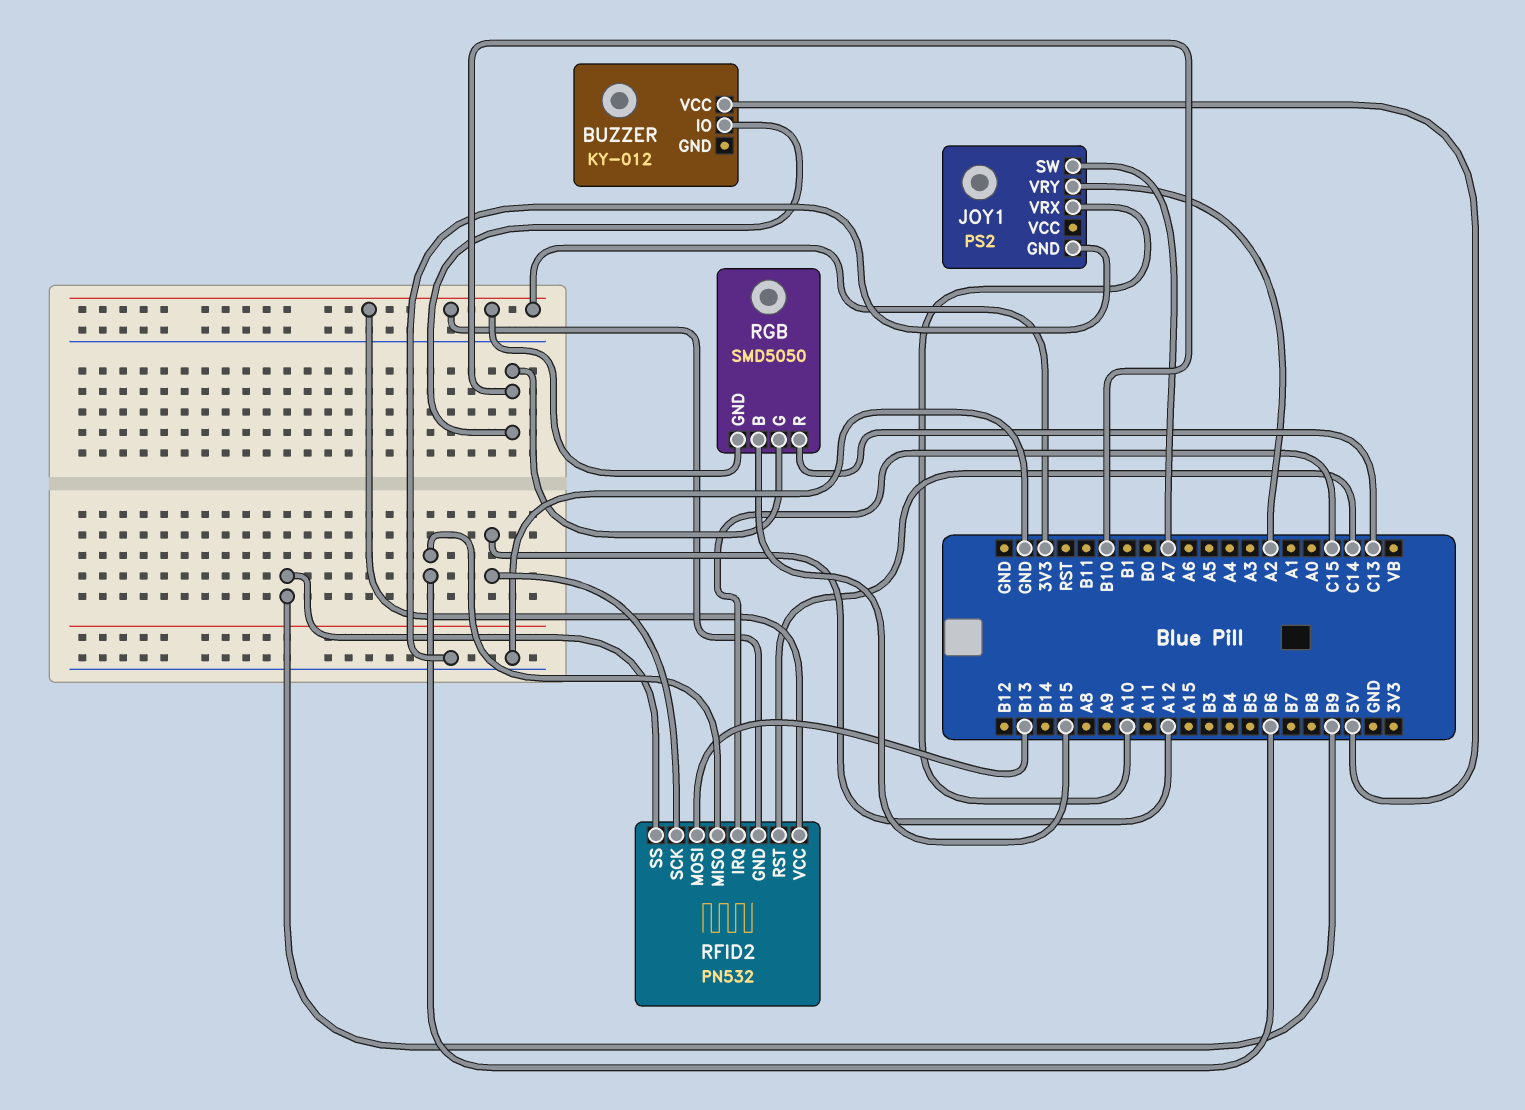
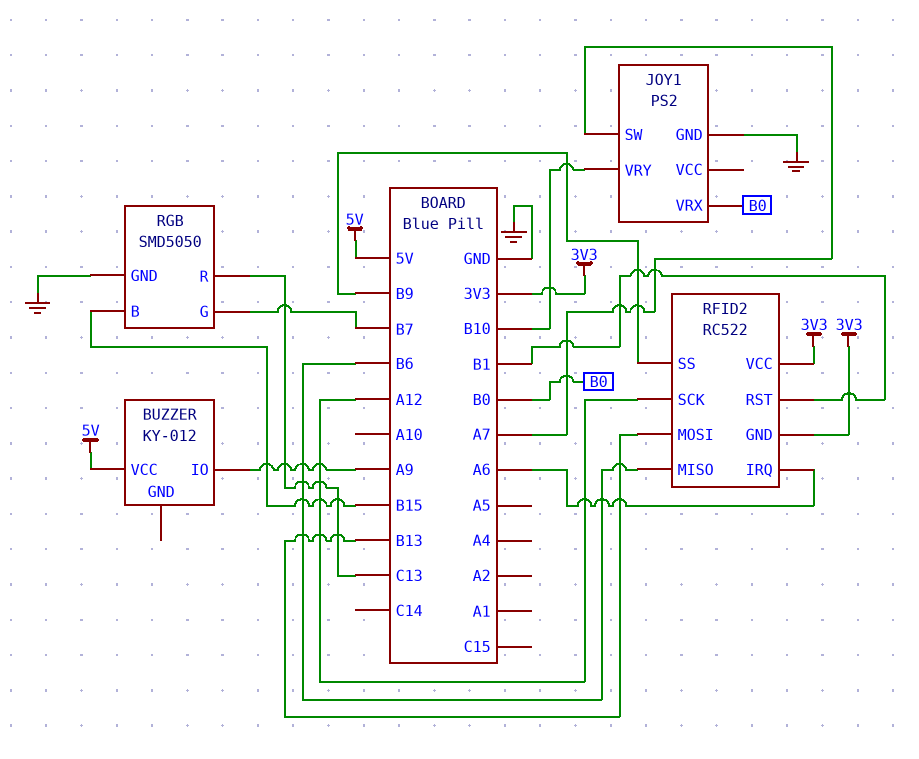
BUZZER pin IO: B10 -> A9
JOY1 pin VRX: A10 -> B0
JOY1 pin VRY: A2 -> B10
RFID2: PN532 -> RC522
RFID2 pin IRQ: C15 -> A6
RFID2 pin RST: C14 -> B1
RGB pin G: B10 -> B7
RGB pin GND: 3V3 -> GND

